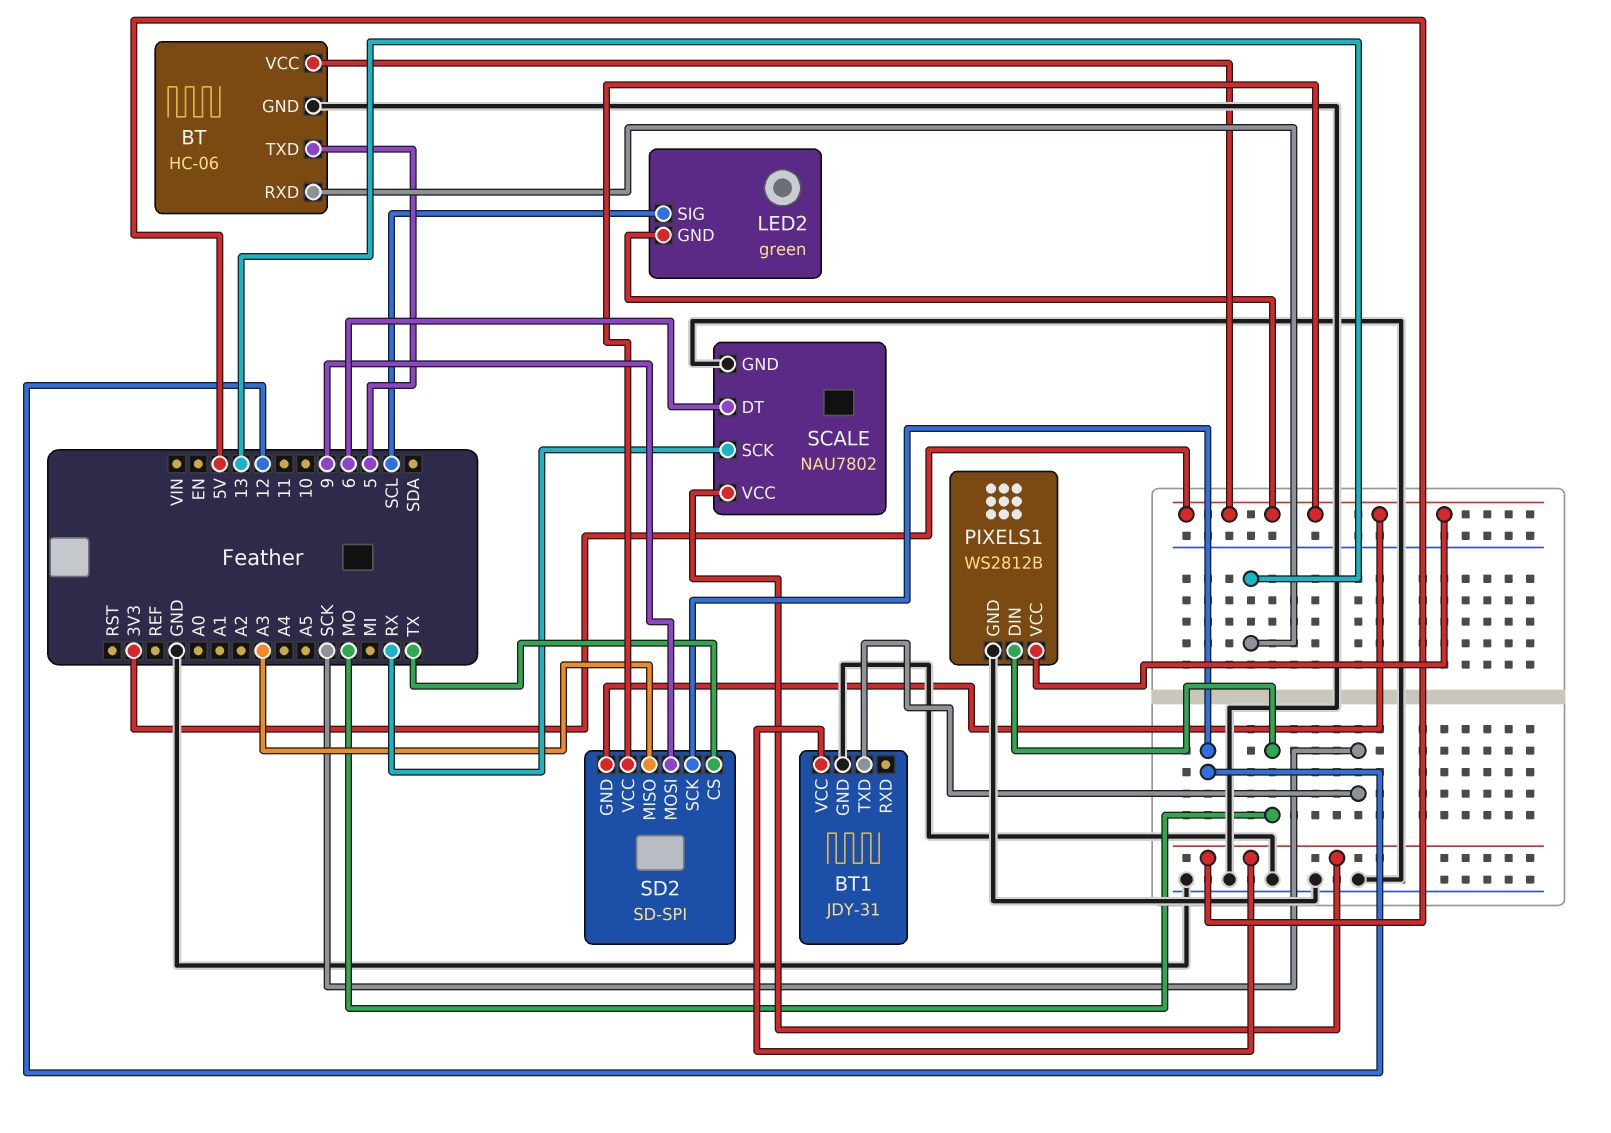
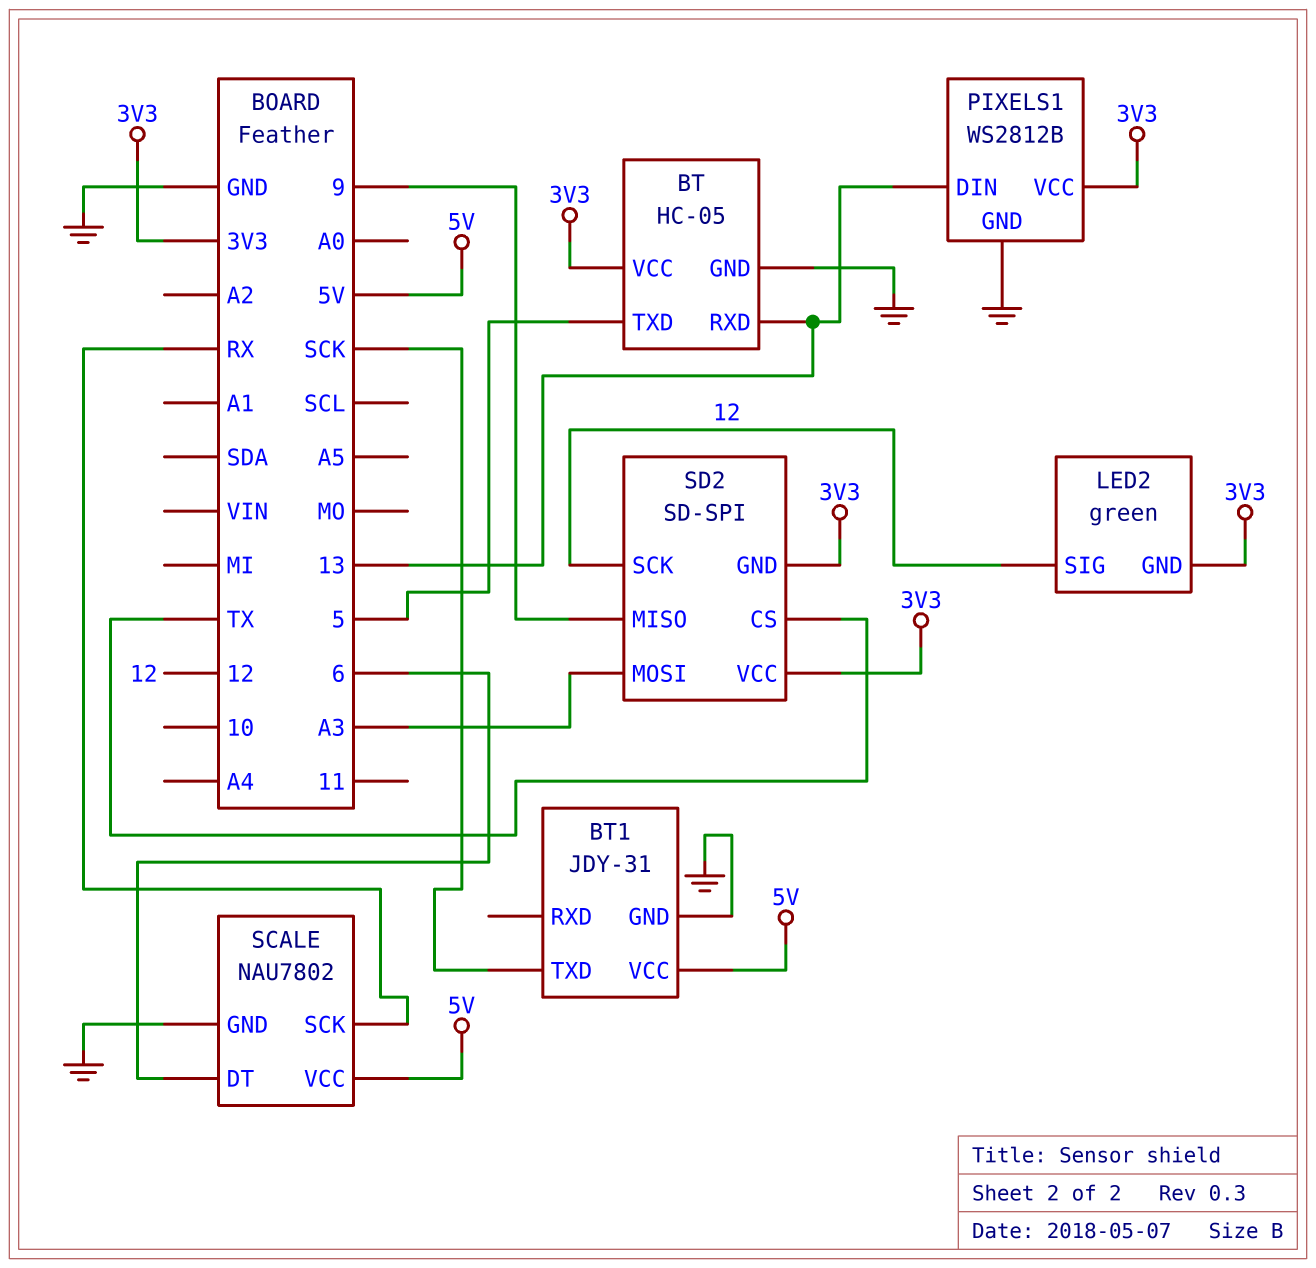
BT: HC-06 -> HC-05
LED2 pin SIG: SCL -> 12
PIXELS1 pin DIN: MO -> 13
SD2 pin MISO: A3 -> 9
SD2 pin MOSI: 9 -> A3

